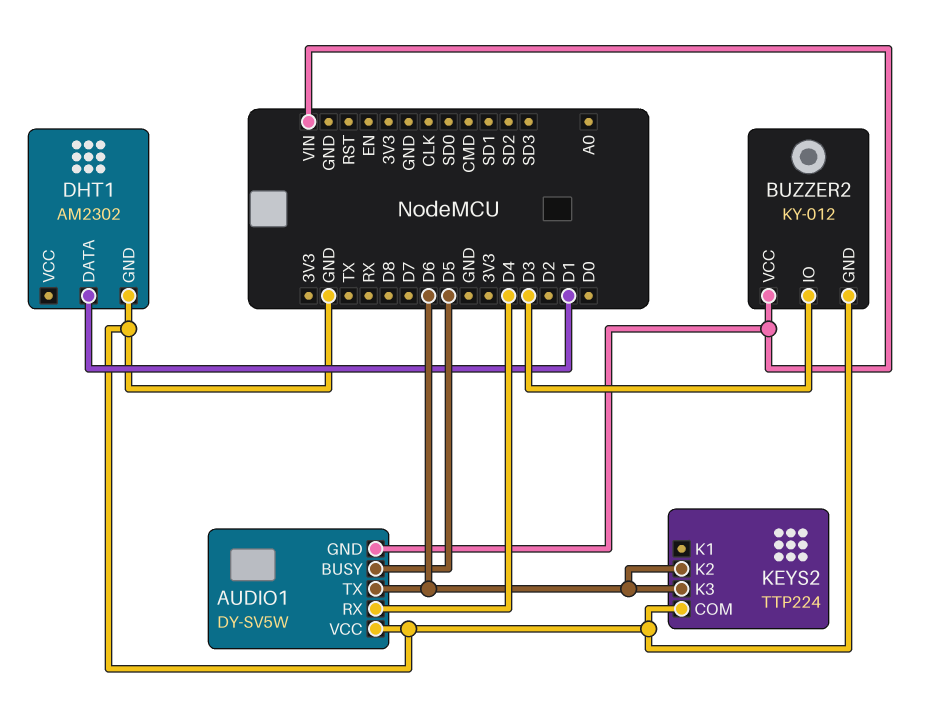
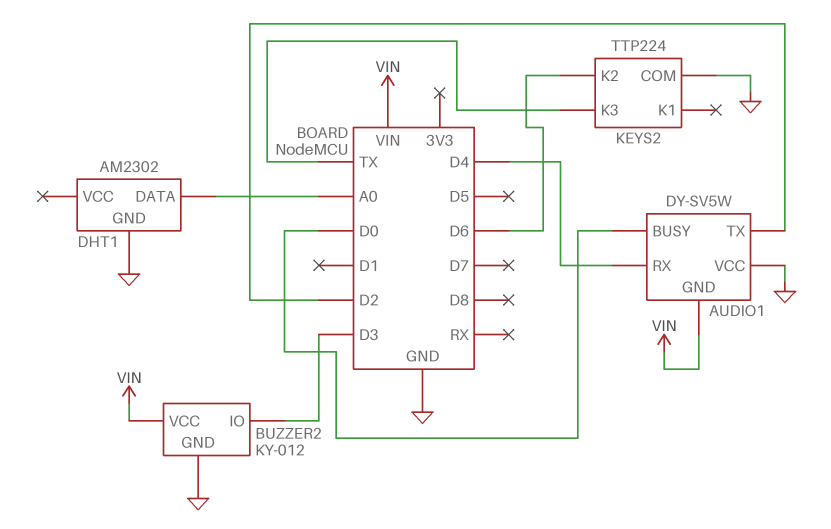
AUDIO1 pin BUSY: D5 -> D0
AUDIO1 pin TX: D6 -> D2
DHT1 pin DATA: D1 -> A0
KEYS2 pin K3: D6 -> TX

